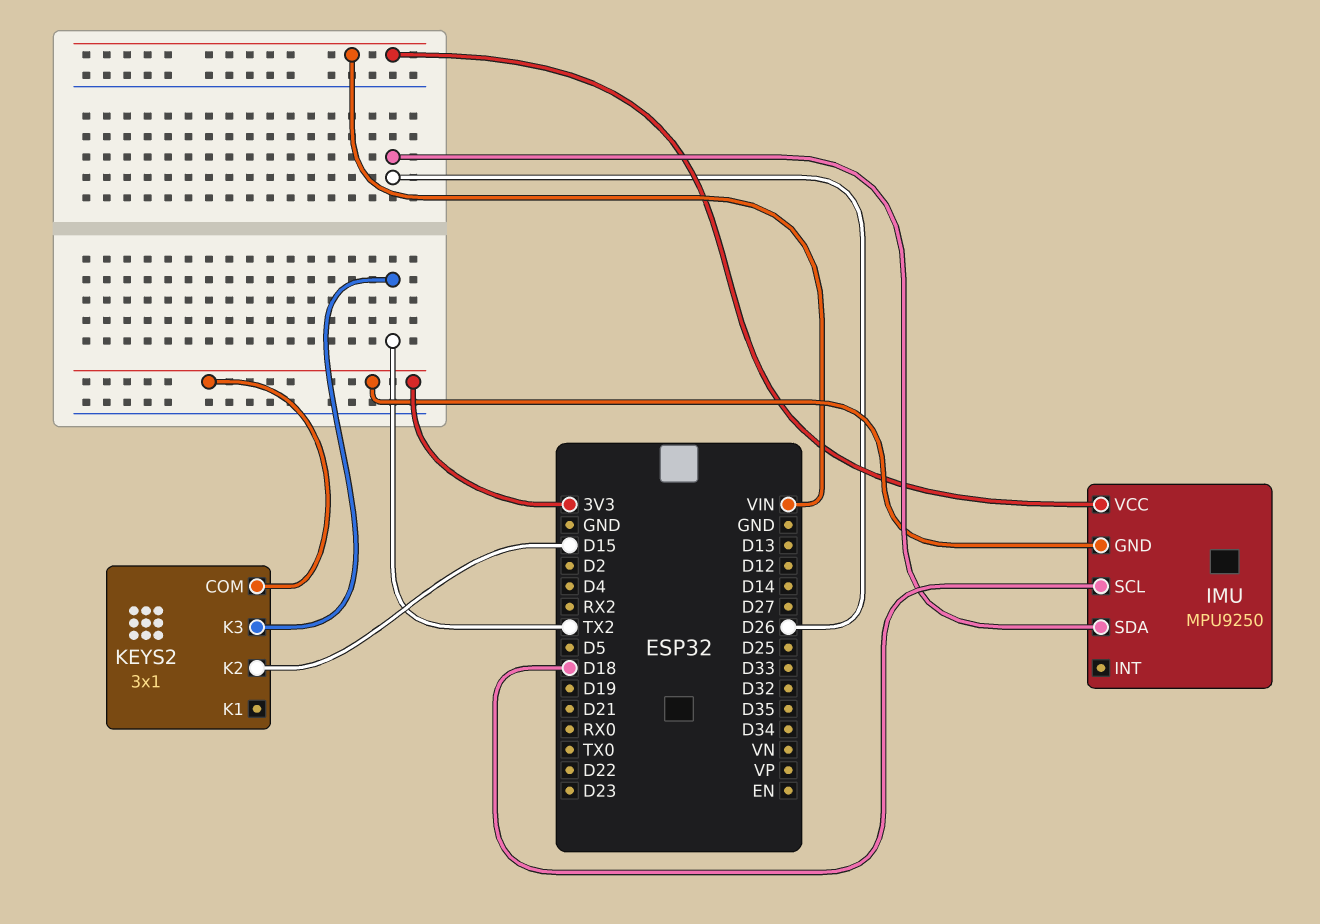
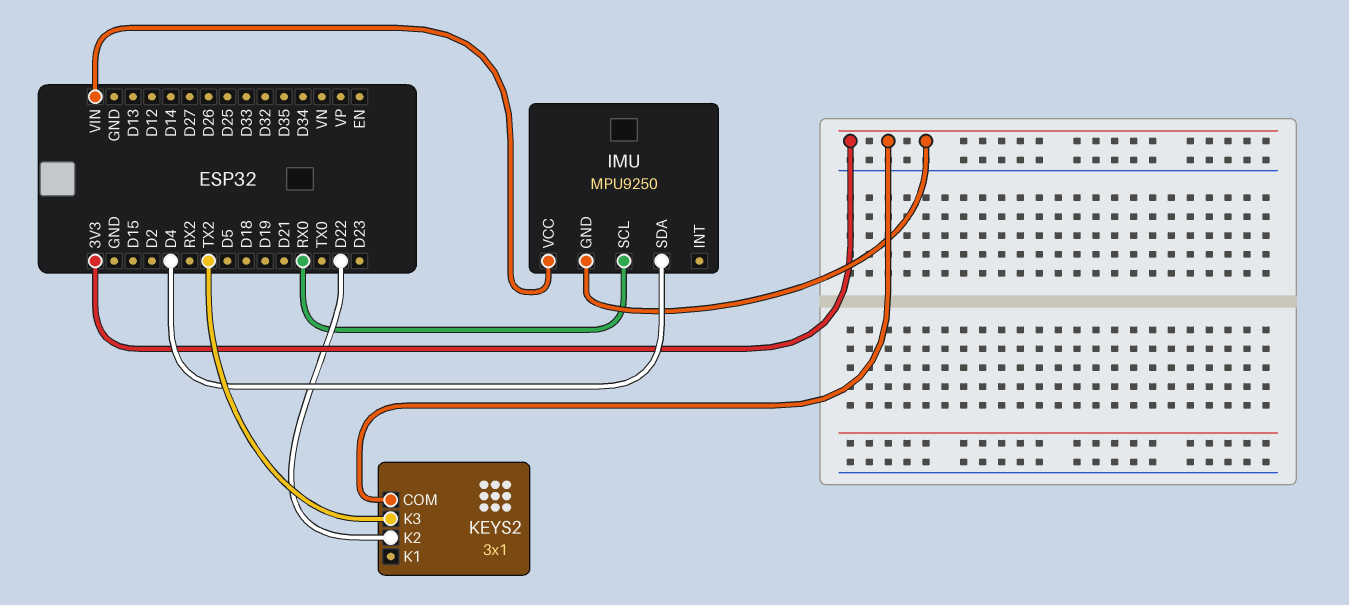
IMU pin SCL: D18 -> RX0
IMU pin SDA: D26 -> D4
KEYS2 pin K2: D15 -> D22

